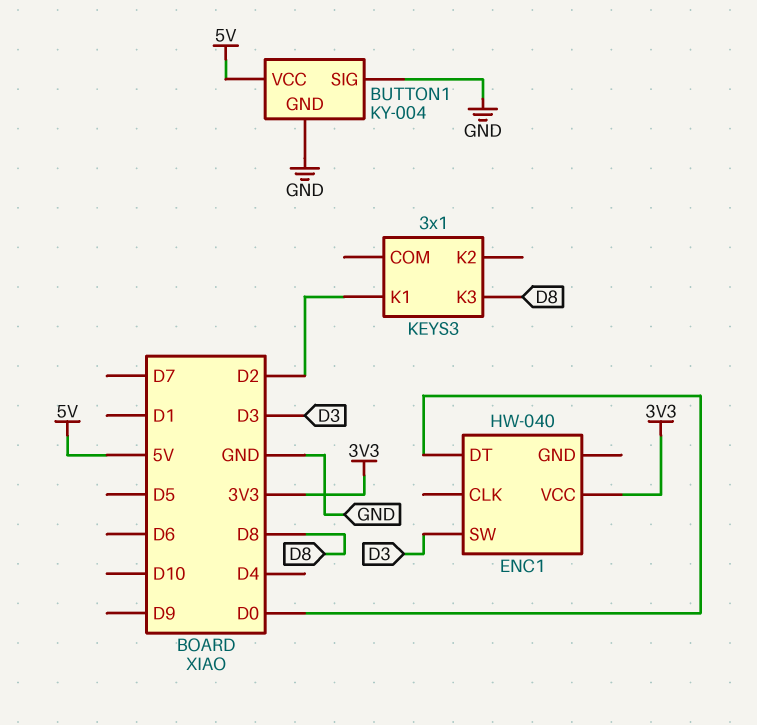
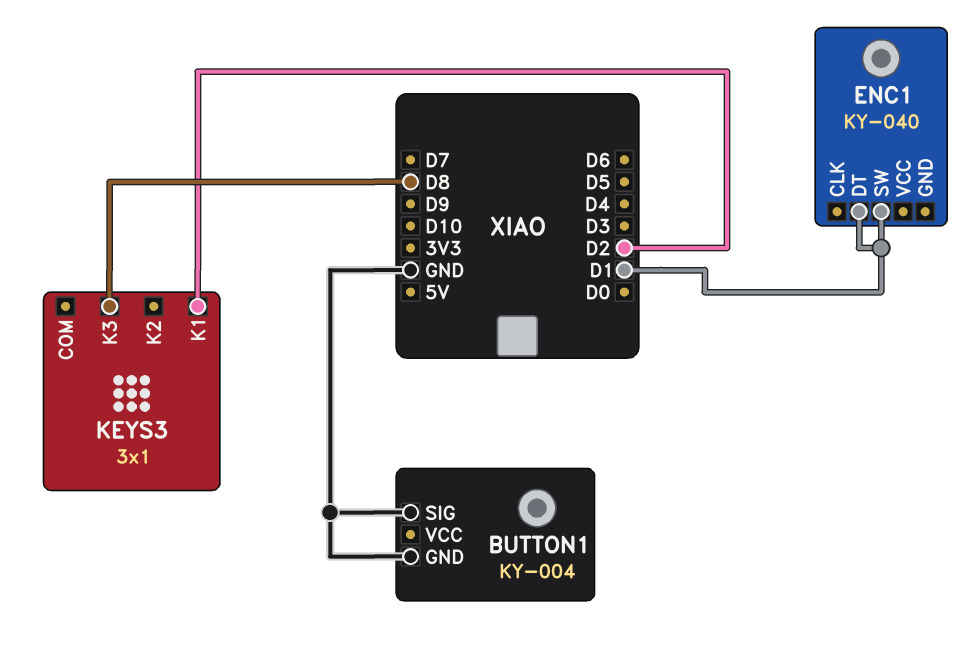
BUTTON1 pin VCC: 5V -> none
ENC1: HW-040 -> KY-040
ENC1 pin DT: D0 -> D1
ENC1 pin SW: D3 -> D1
ENC1 pin VCC: 3V3 -> none

